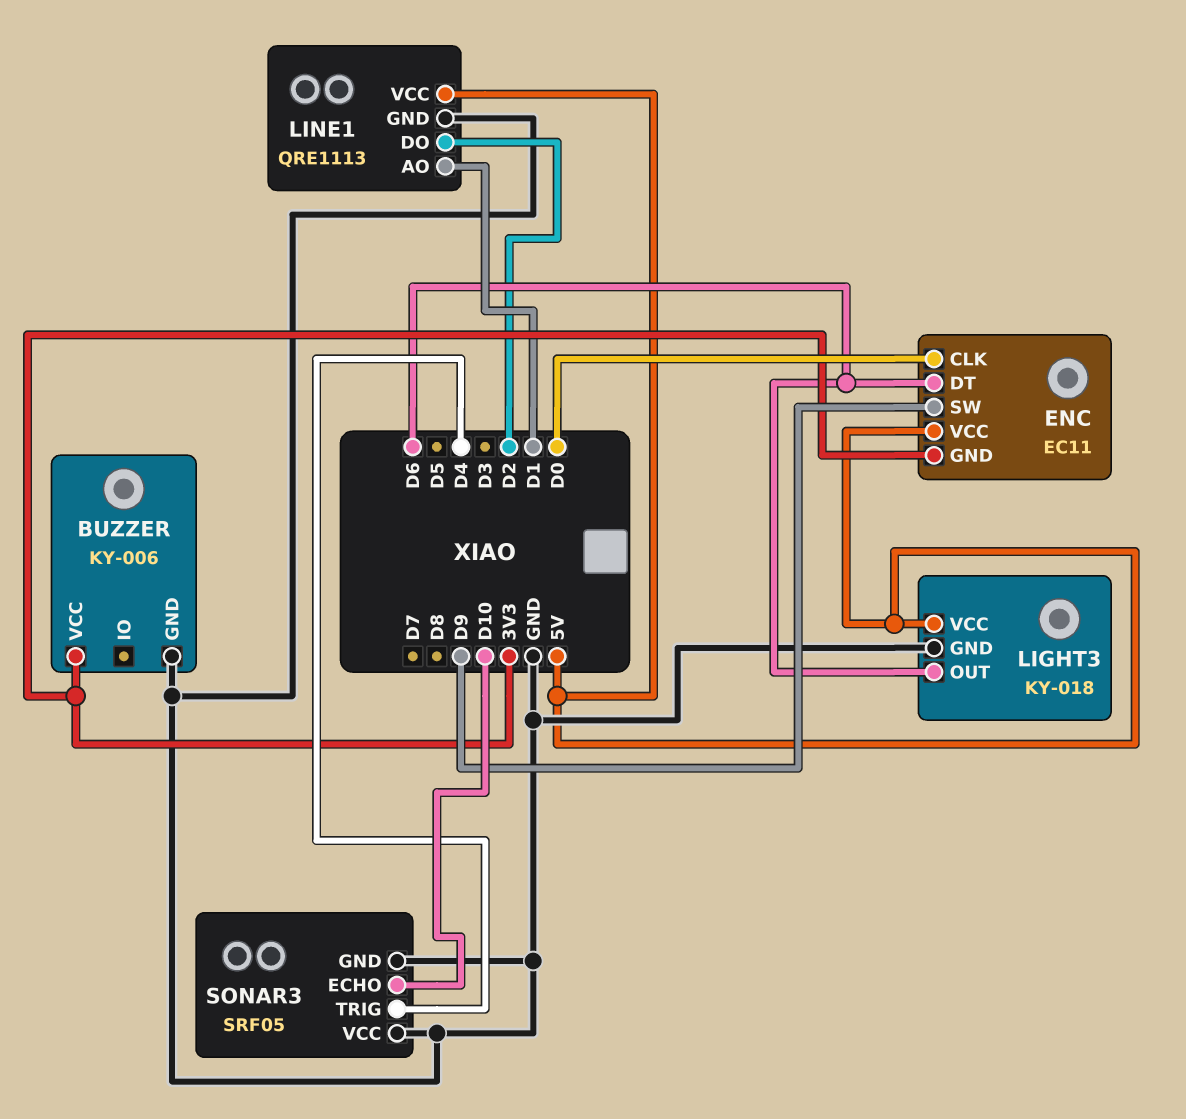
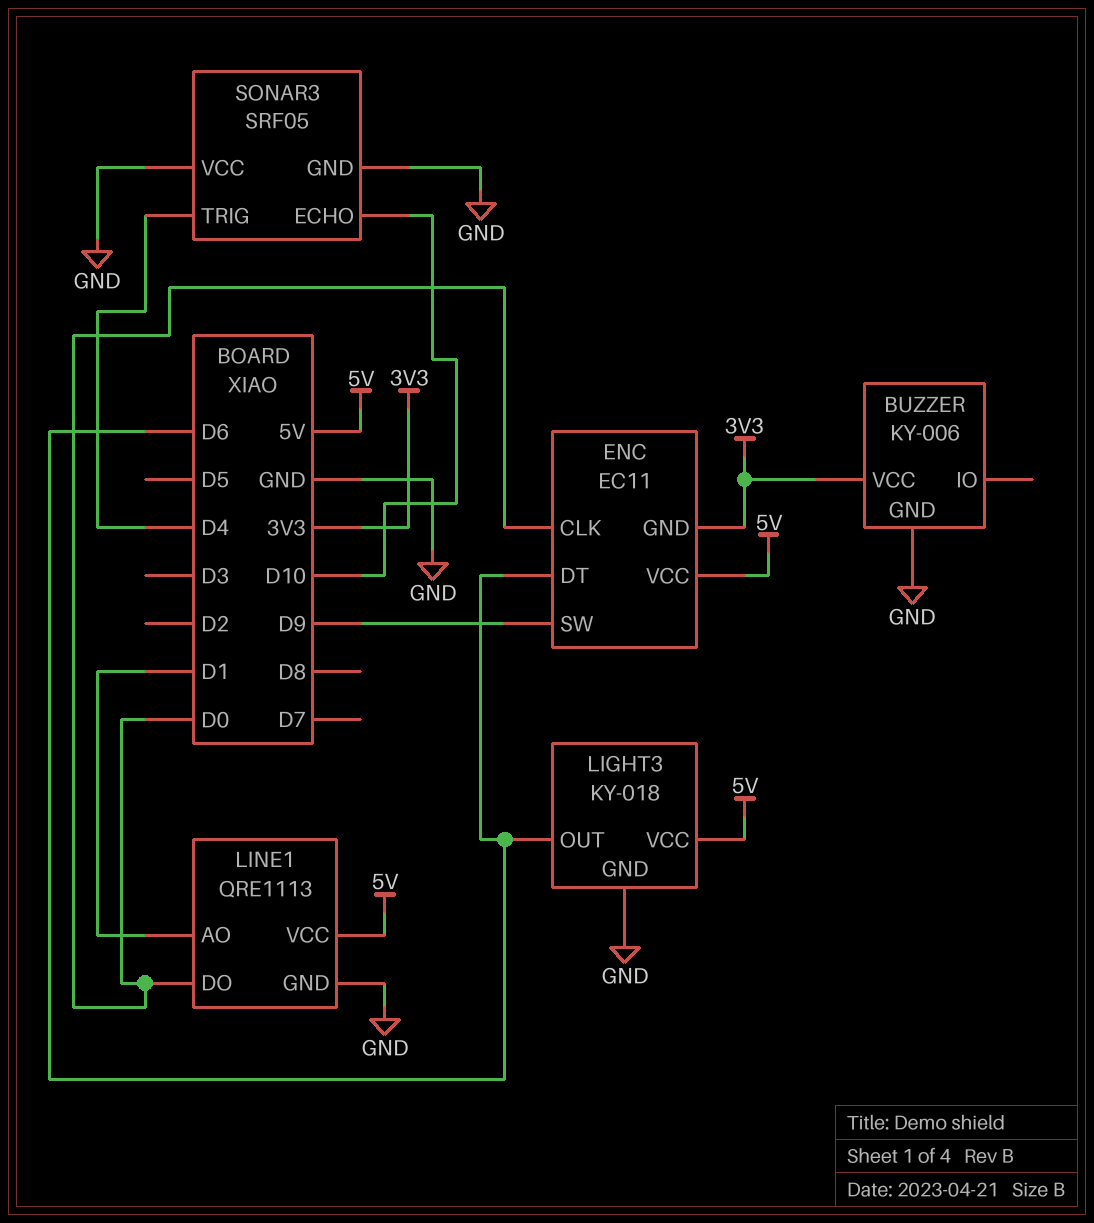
LINE1 pin DO: D2 -> D0

